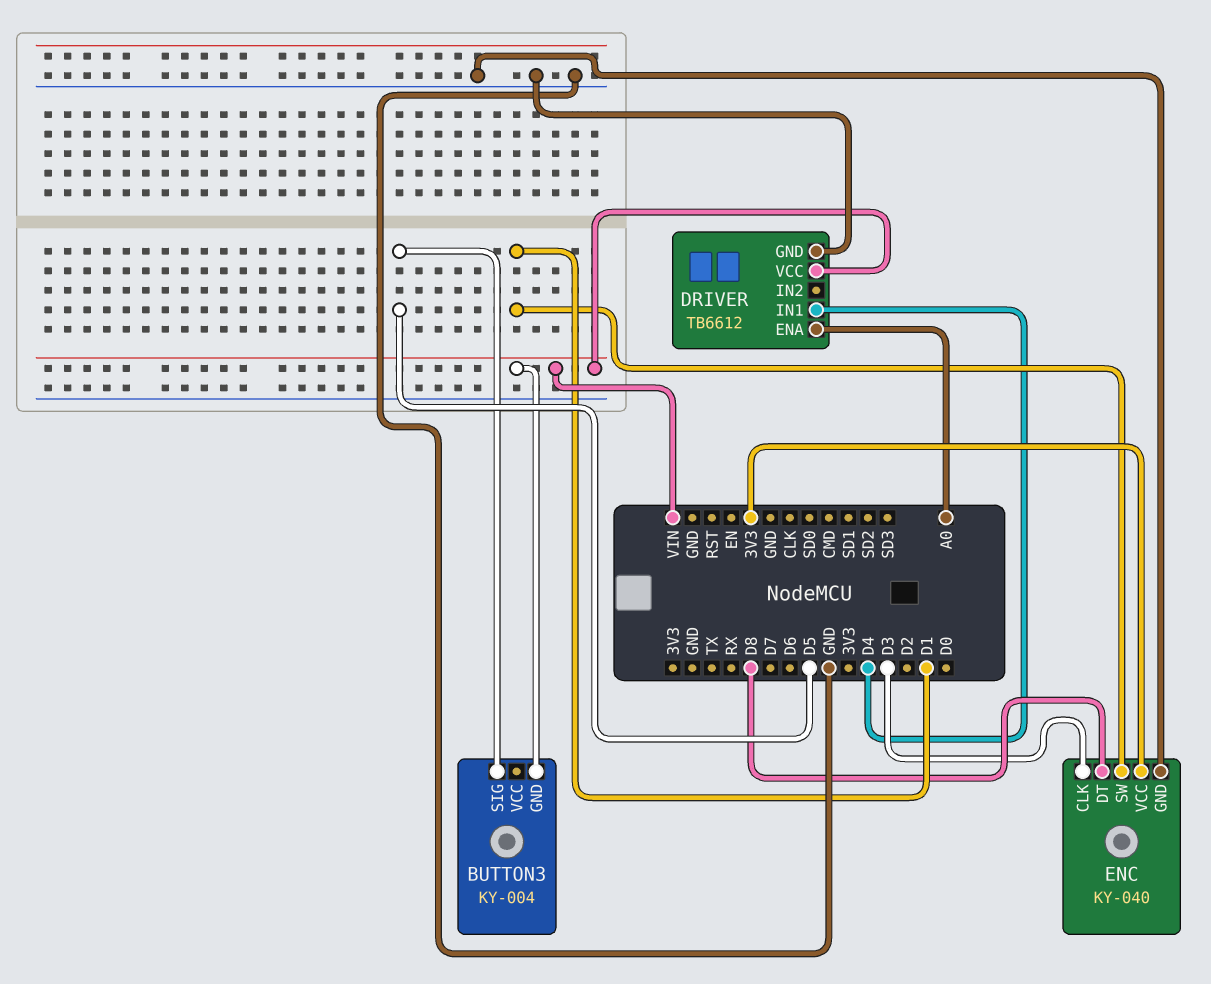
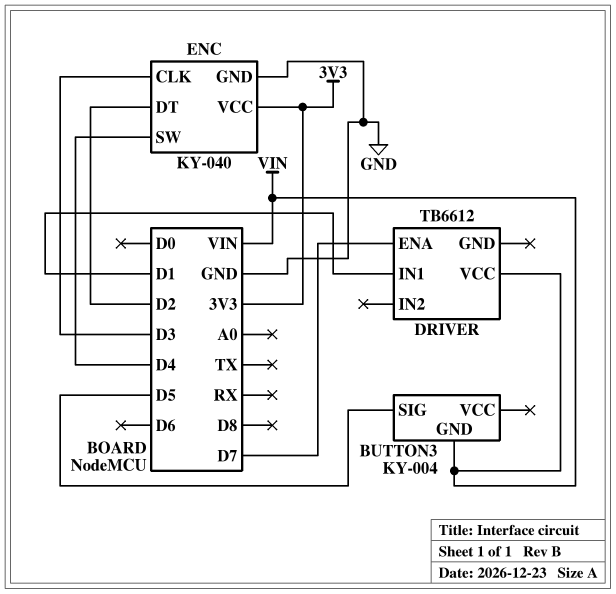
DRIVER pin ENA: A0 -> D7
DRIVER pin GND: GND -> none
DRIVER pin IN1: D4 -> D1
ENC pin DT: D8 -> D2
ENC pin SW: D1 -> D4

